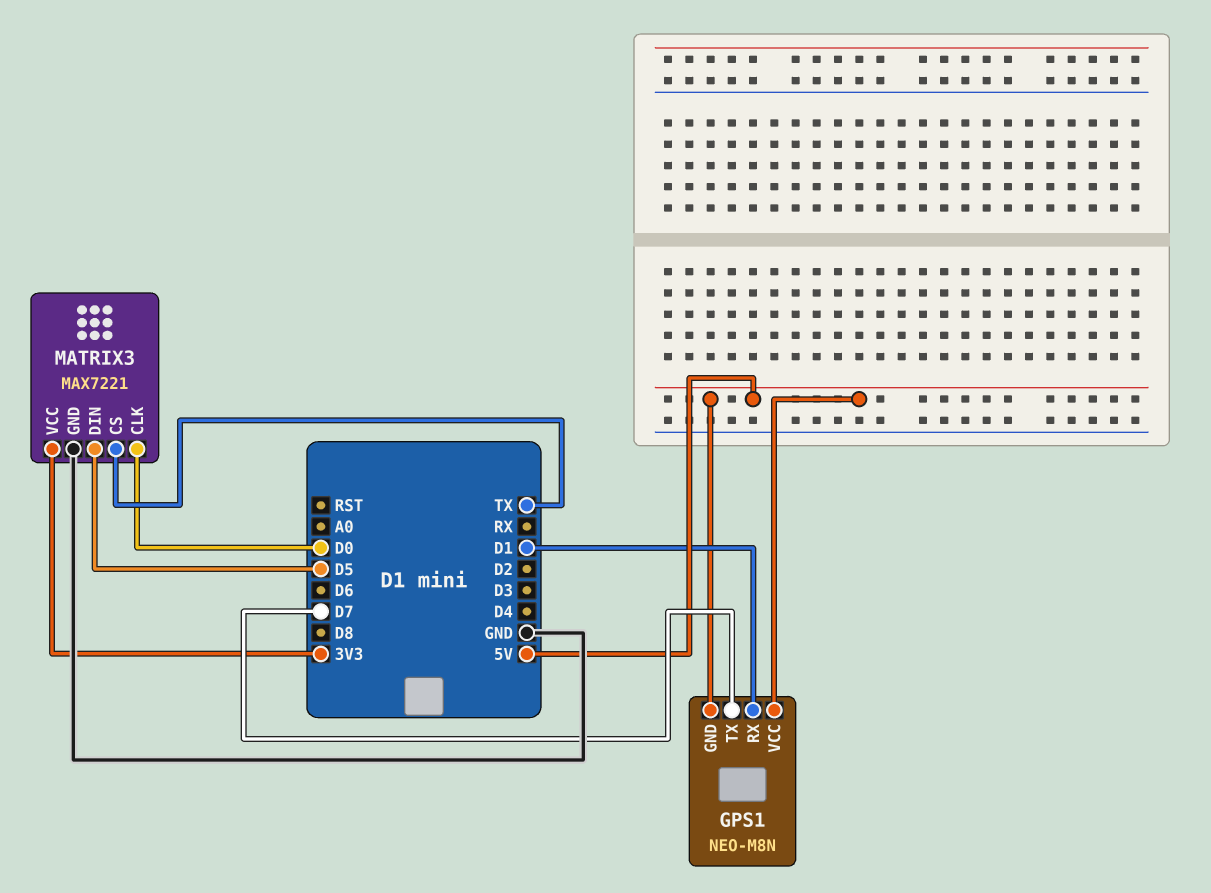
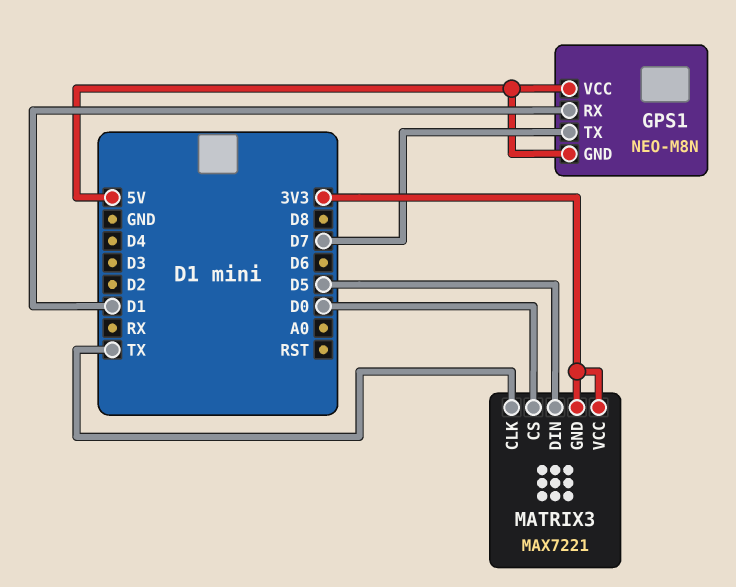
MATRIX3 pin CLK: D0 -> TX
MATRIX3 pin CS: TX -> D0
MATRIX3 pin GND: GND -> 3V3

